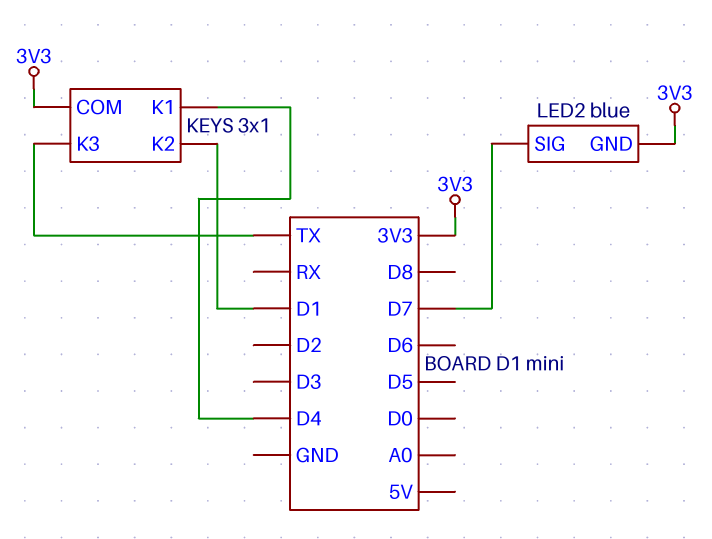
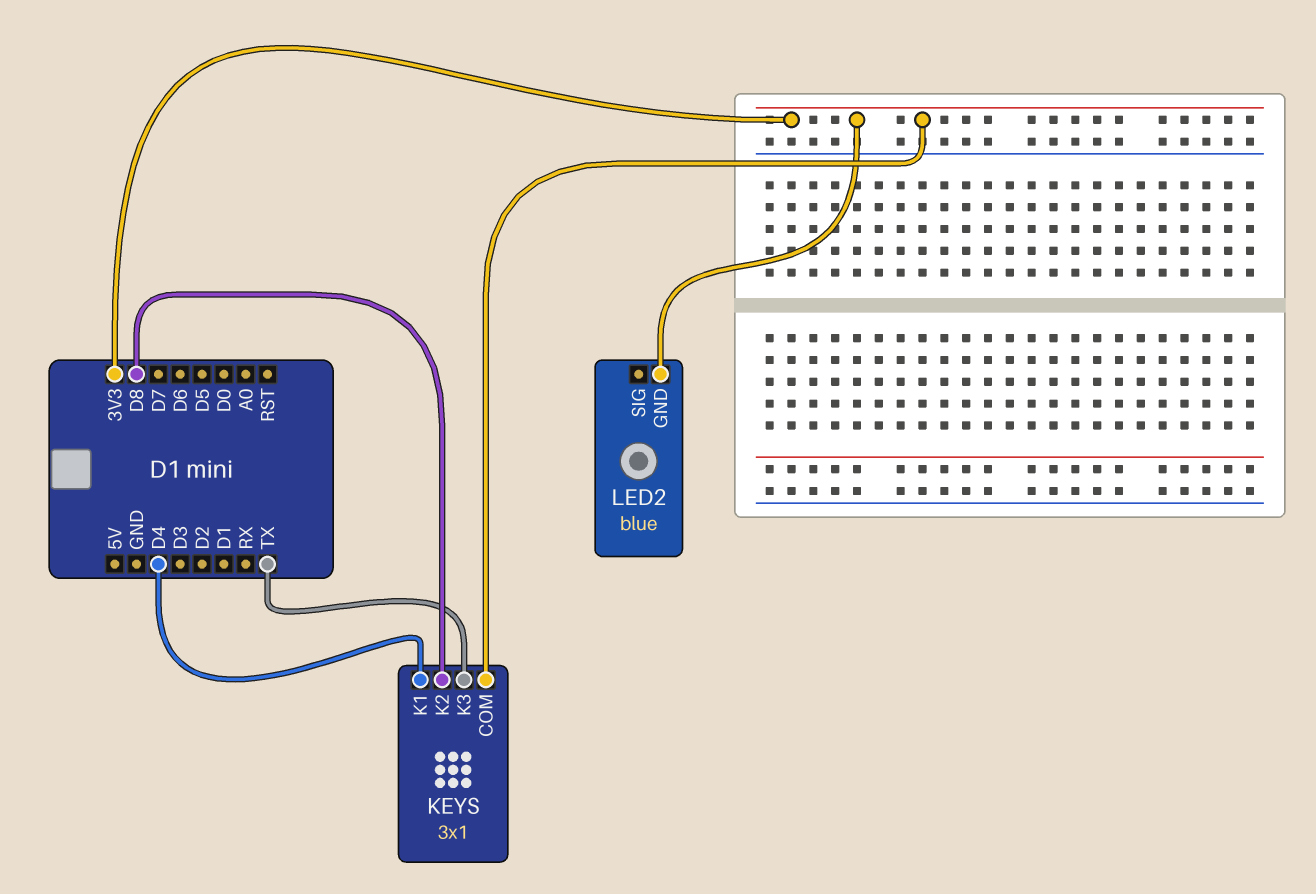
KEYS pin K2: D1 -> D8
LED2 pin SIG: D7 -> none

